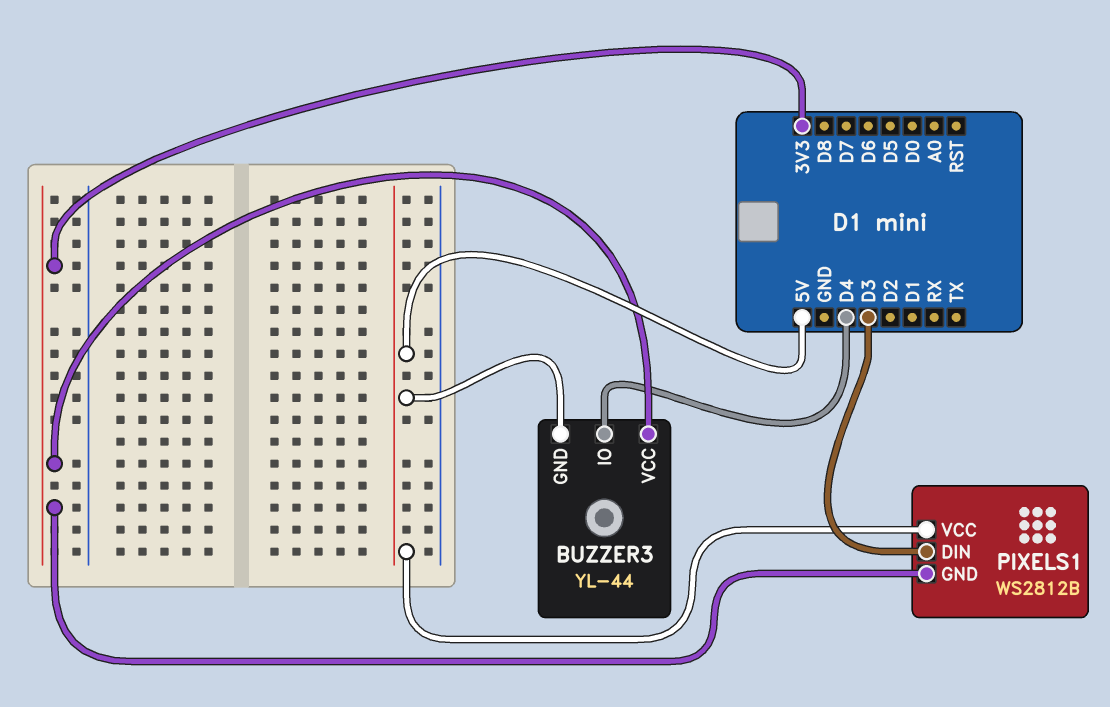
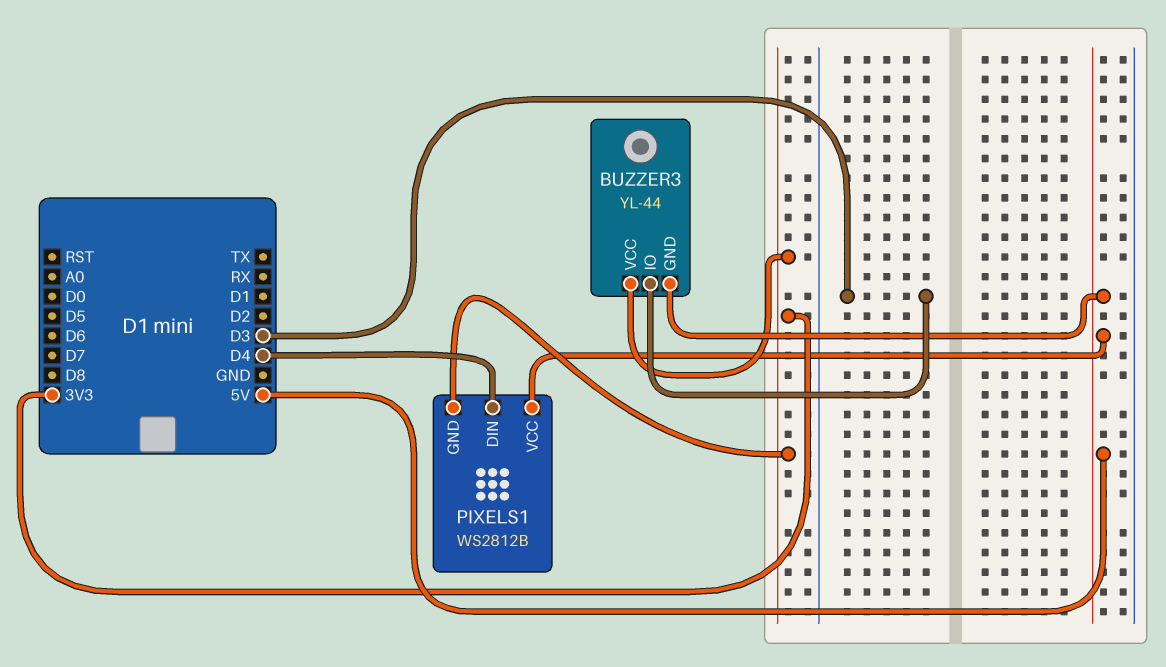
BUZZER3 pin IO: D4 -> D3
PIXELS1 pin DIN: D3 -> D4

